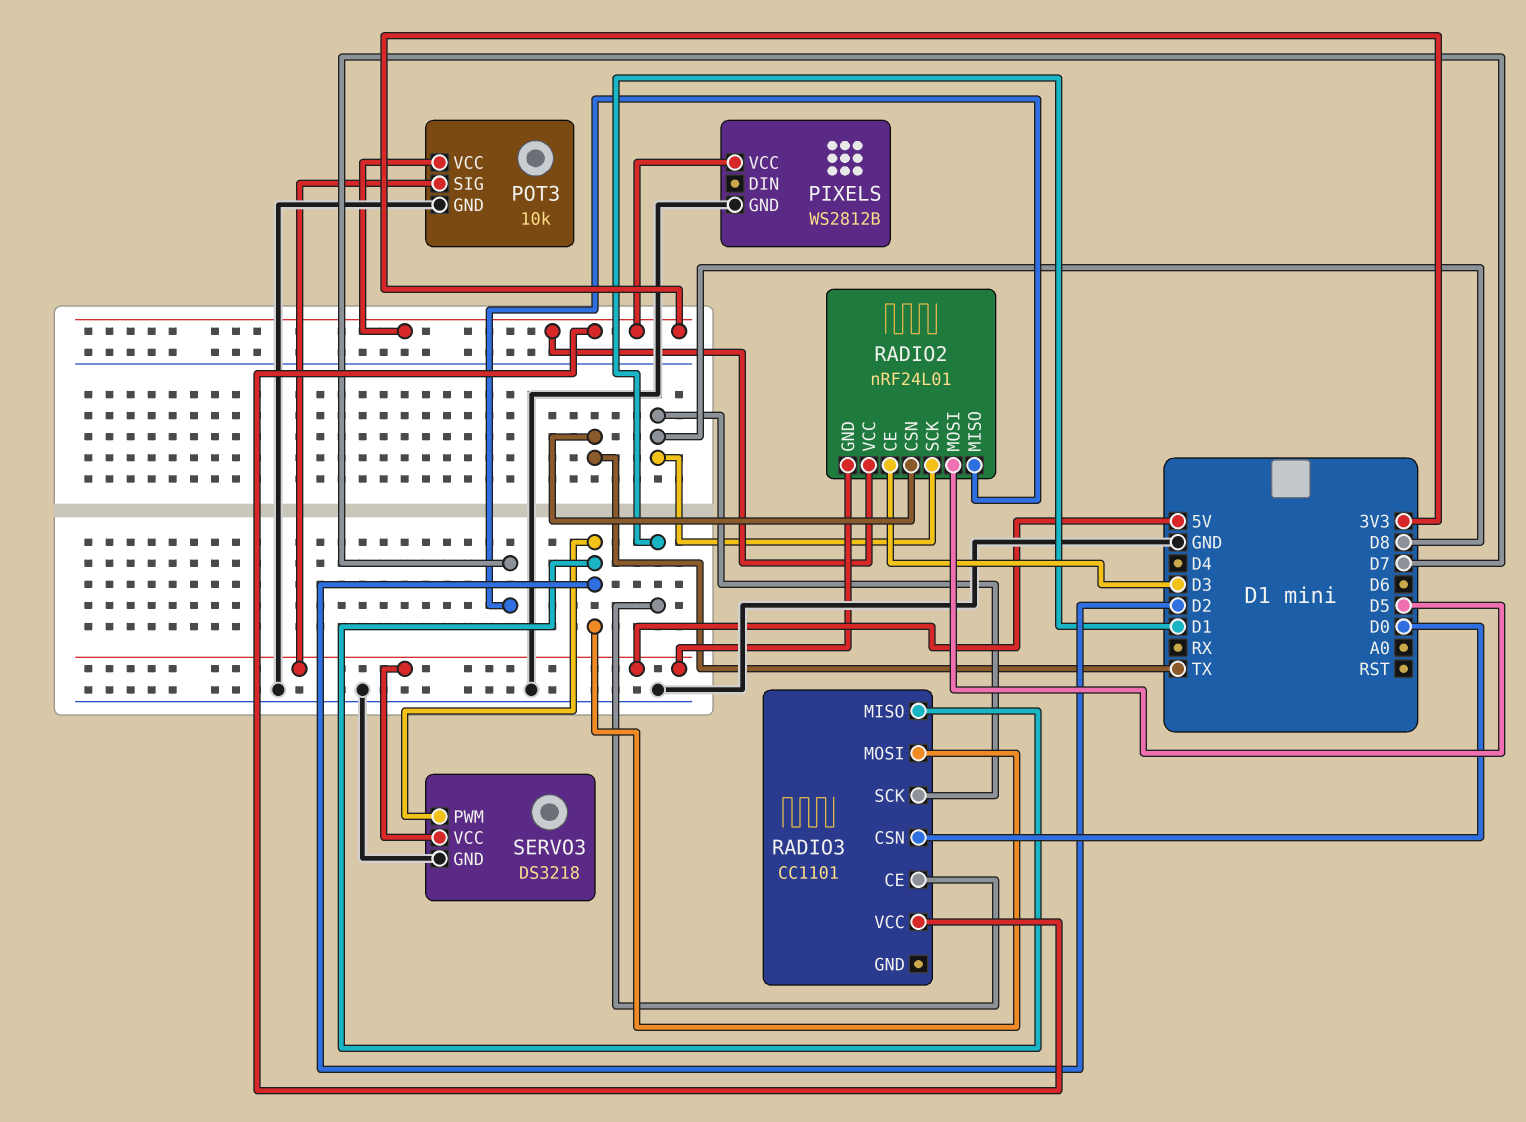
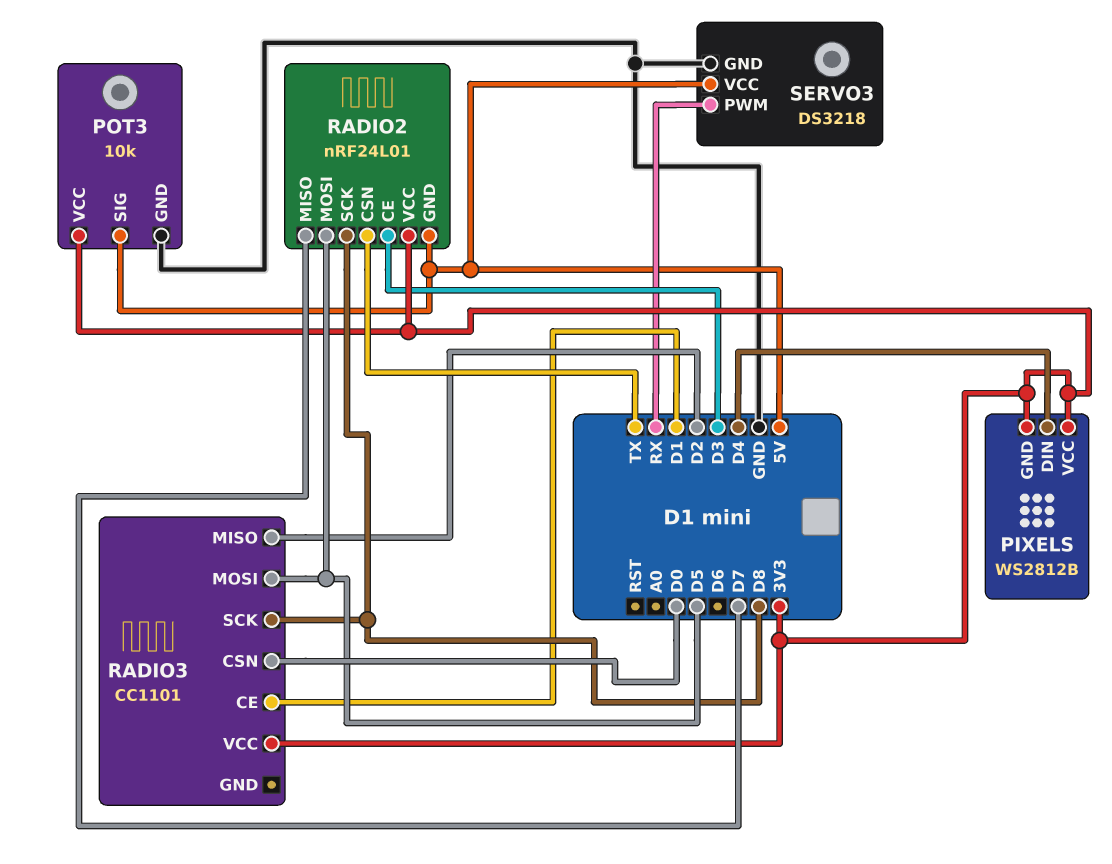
PIXELS pin DIN: none -> D4
PIXELS pin GND: GND -> 3V3
RADIO3 pin MOSI: D2 -> D5
SERVO3 pin PWM: D2 -> RX

